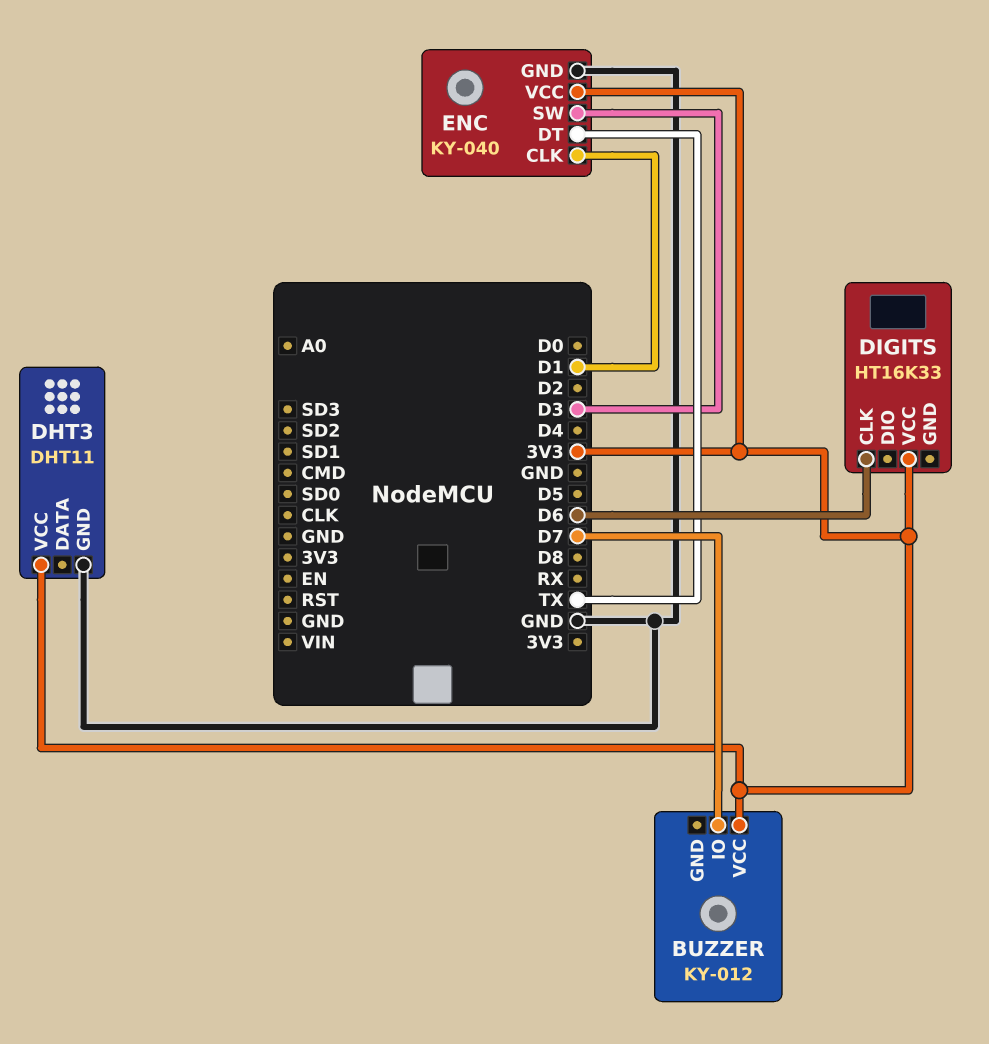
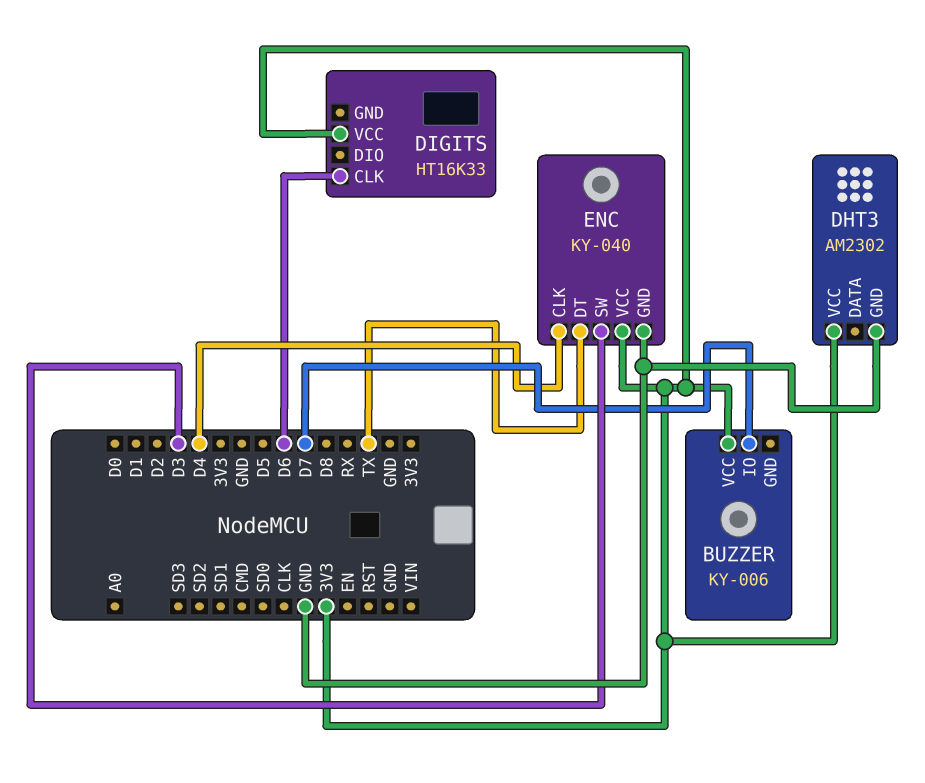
BUZZER: KY-012 -> KY-006
DHT3: DHT11 -> AM2302
ENC pin CLK: D1 -> D4

